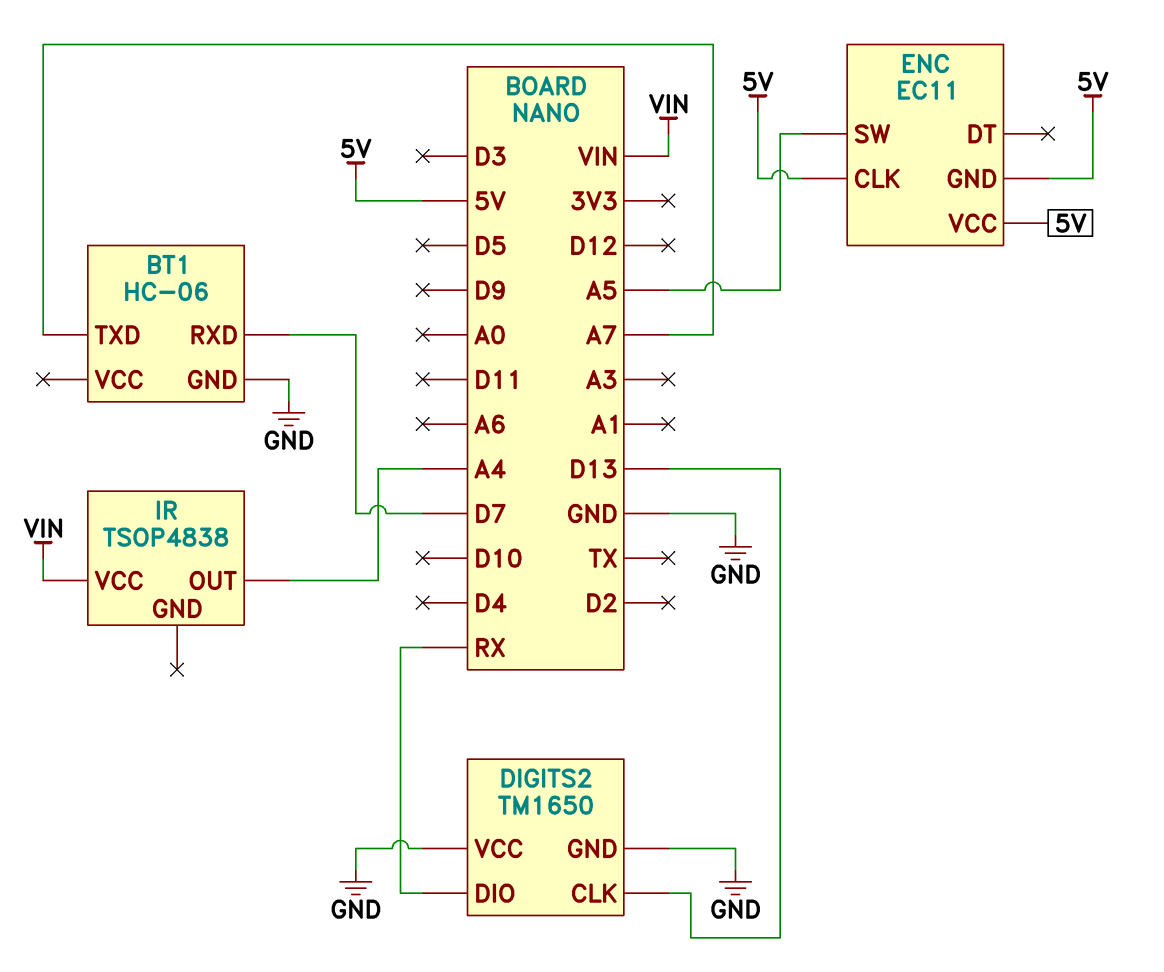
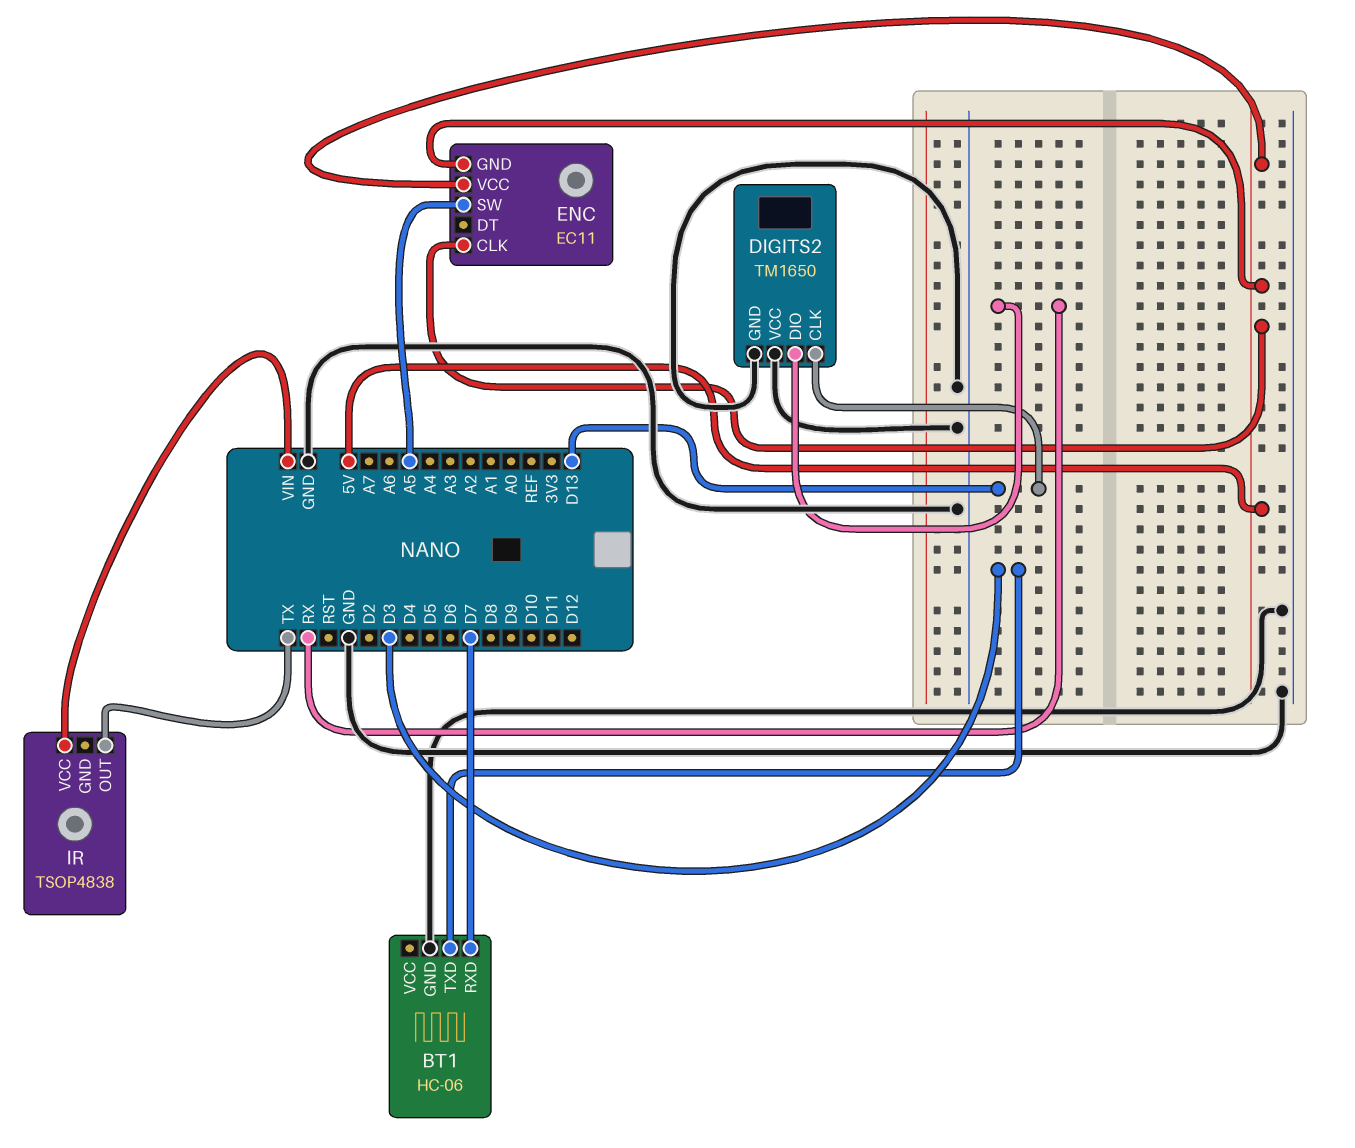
BT1 pin TXD: A7 -> D3
IR pin OUT: A4 -> TX

